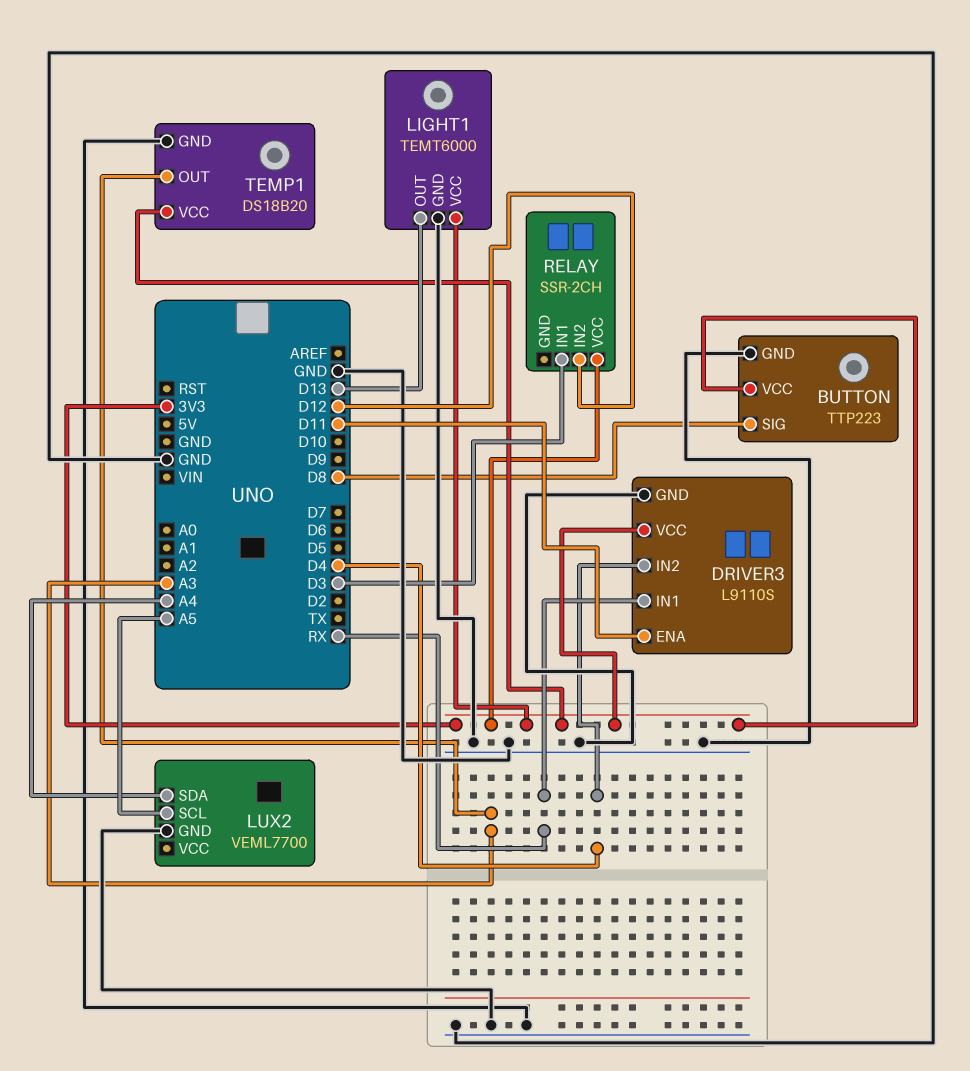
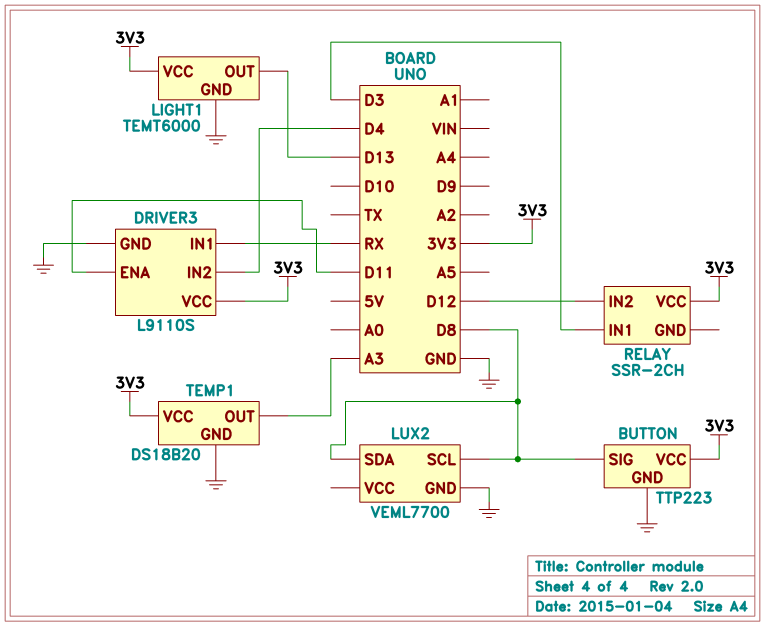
LUX2 pin SCL: A5 -> D8
LUX2 pin SDA: A4 -> D8

